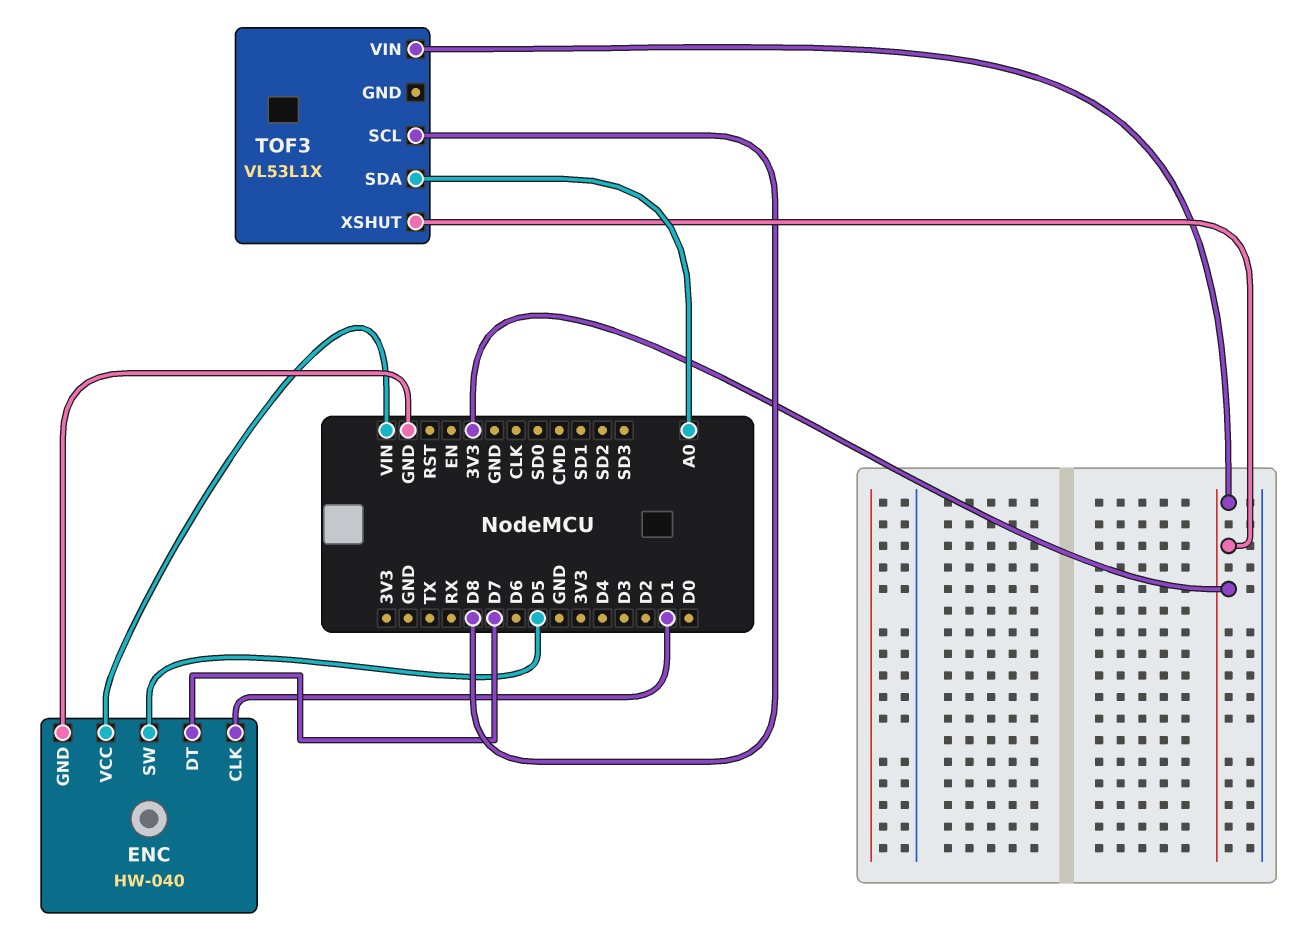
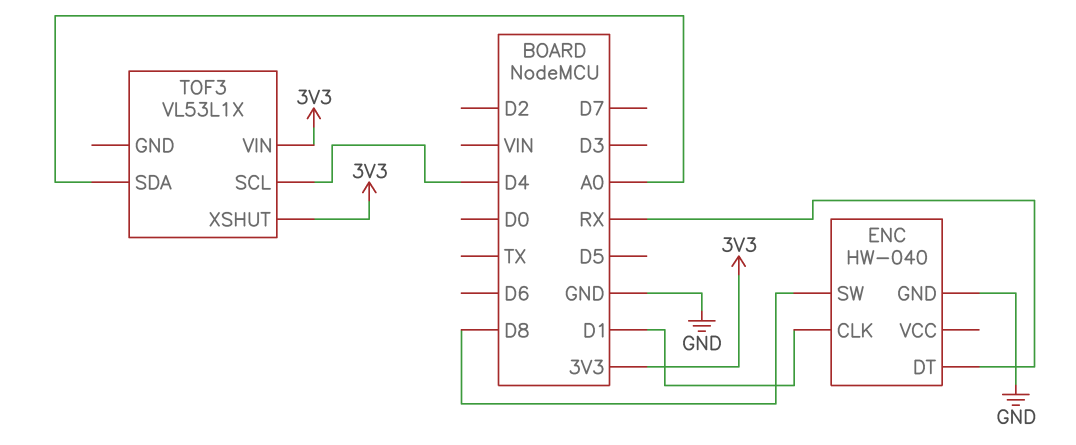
ENC pin DT: D7 -> RX
ENC pin SW: D5 -> D8
ENC pin VCC: VIN -> none
TOF3 pin SCL: D8 -> D4

